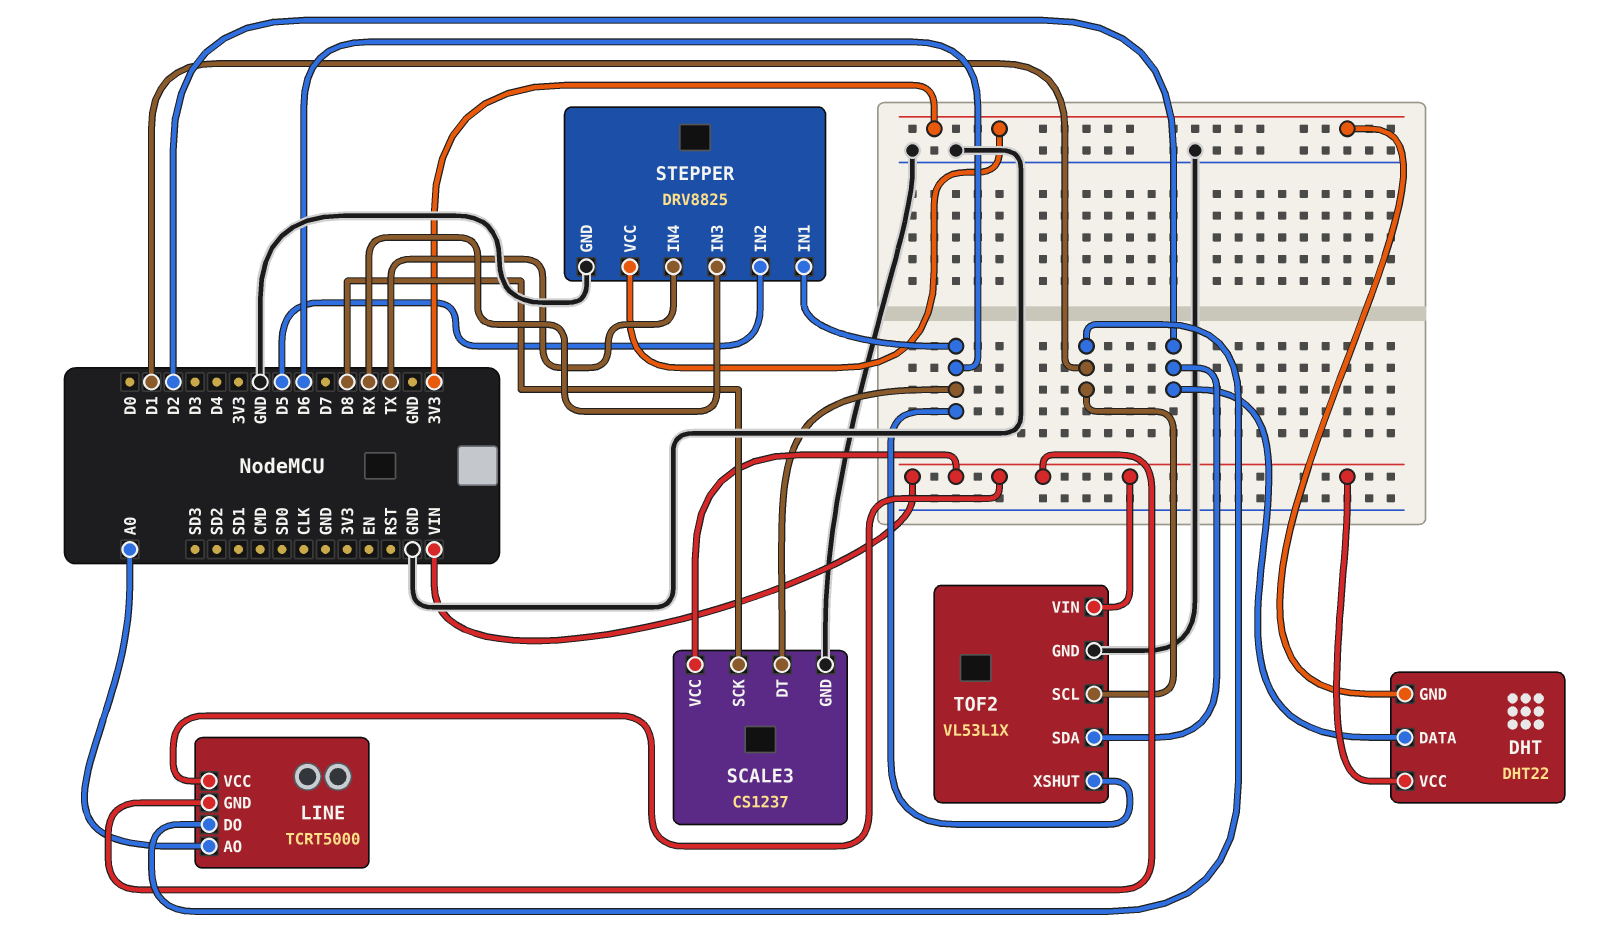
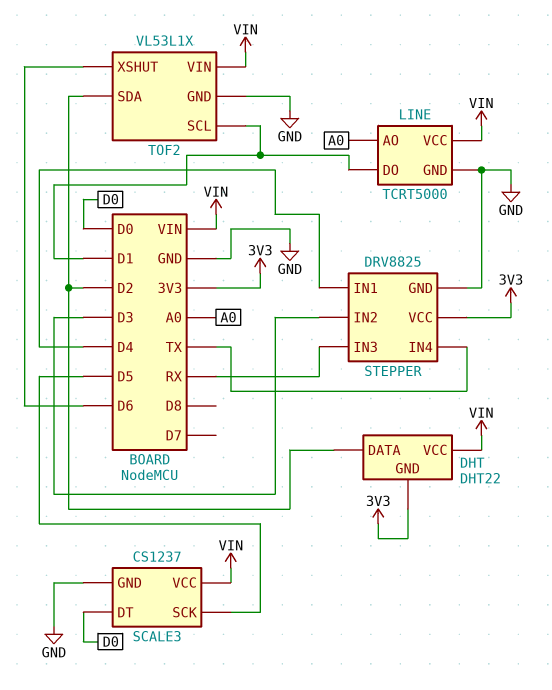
LINE pin GND: VIN -> GND
SCALE3 pin DT: D6 -> D0
SCALE3 pin SCK: D8 -> D5
STEPPER pin IN1: D6 -> D4
STEPPER pin IN2: D5 -> D3

